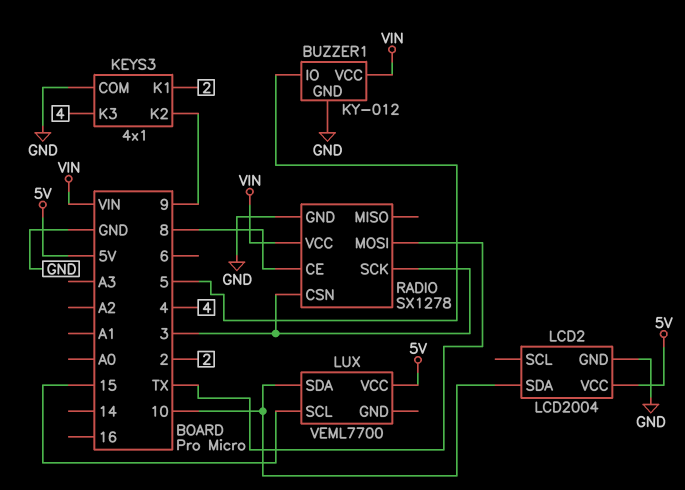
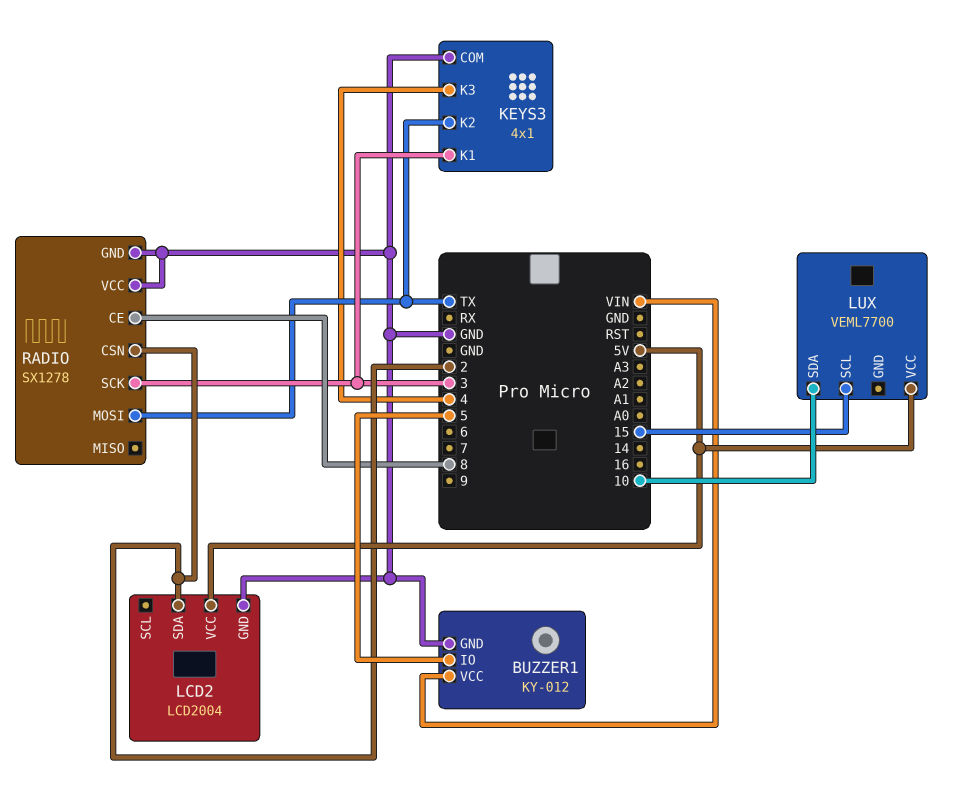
KEYS3 pin K1: 2 -> 3
KEYS3 pin K2: 9 -> TX
LCD2 pin SDA: 10 -> 2
RADIO pin CSN: 3 -> 2
RADIO pin VCC: VIN -> GND

